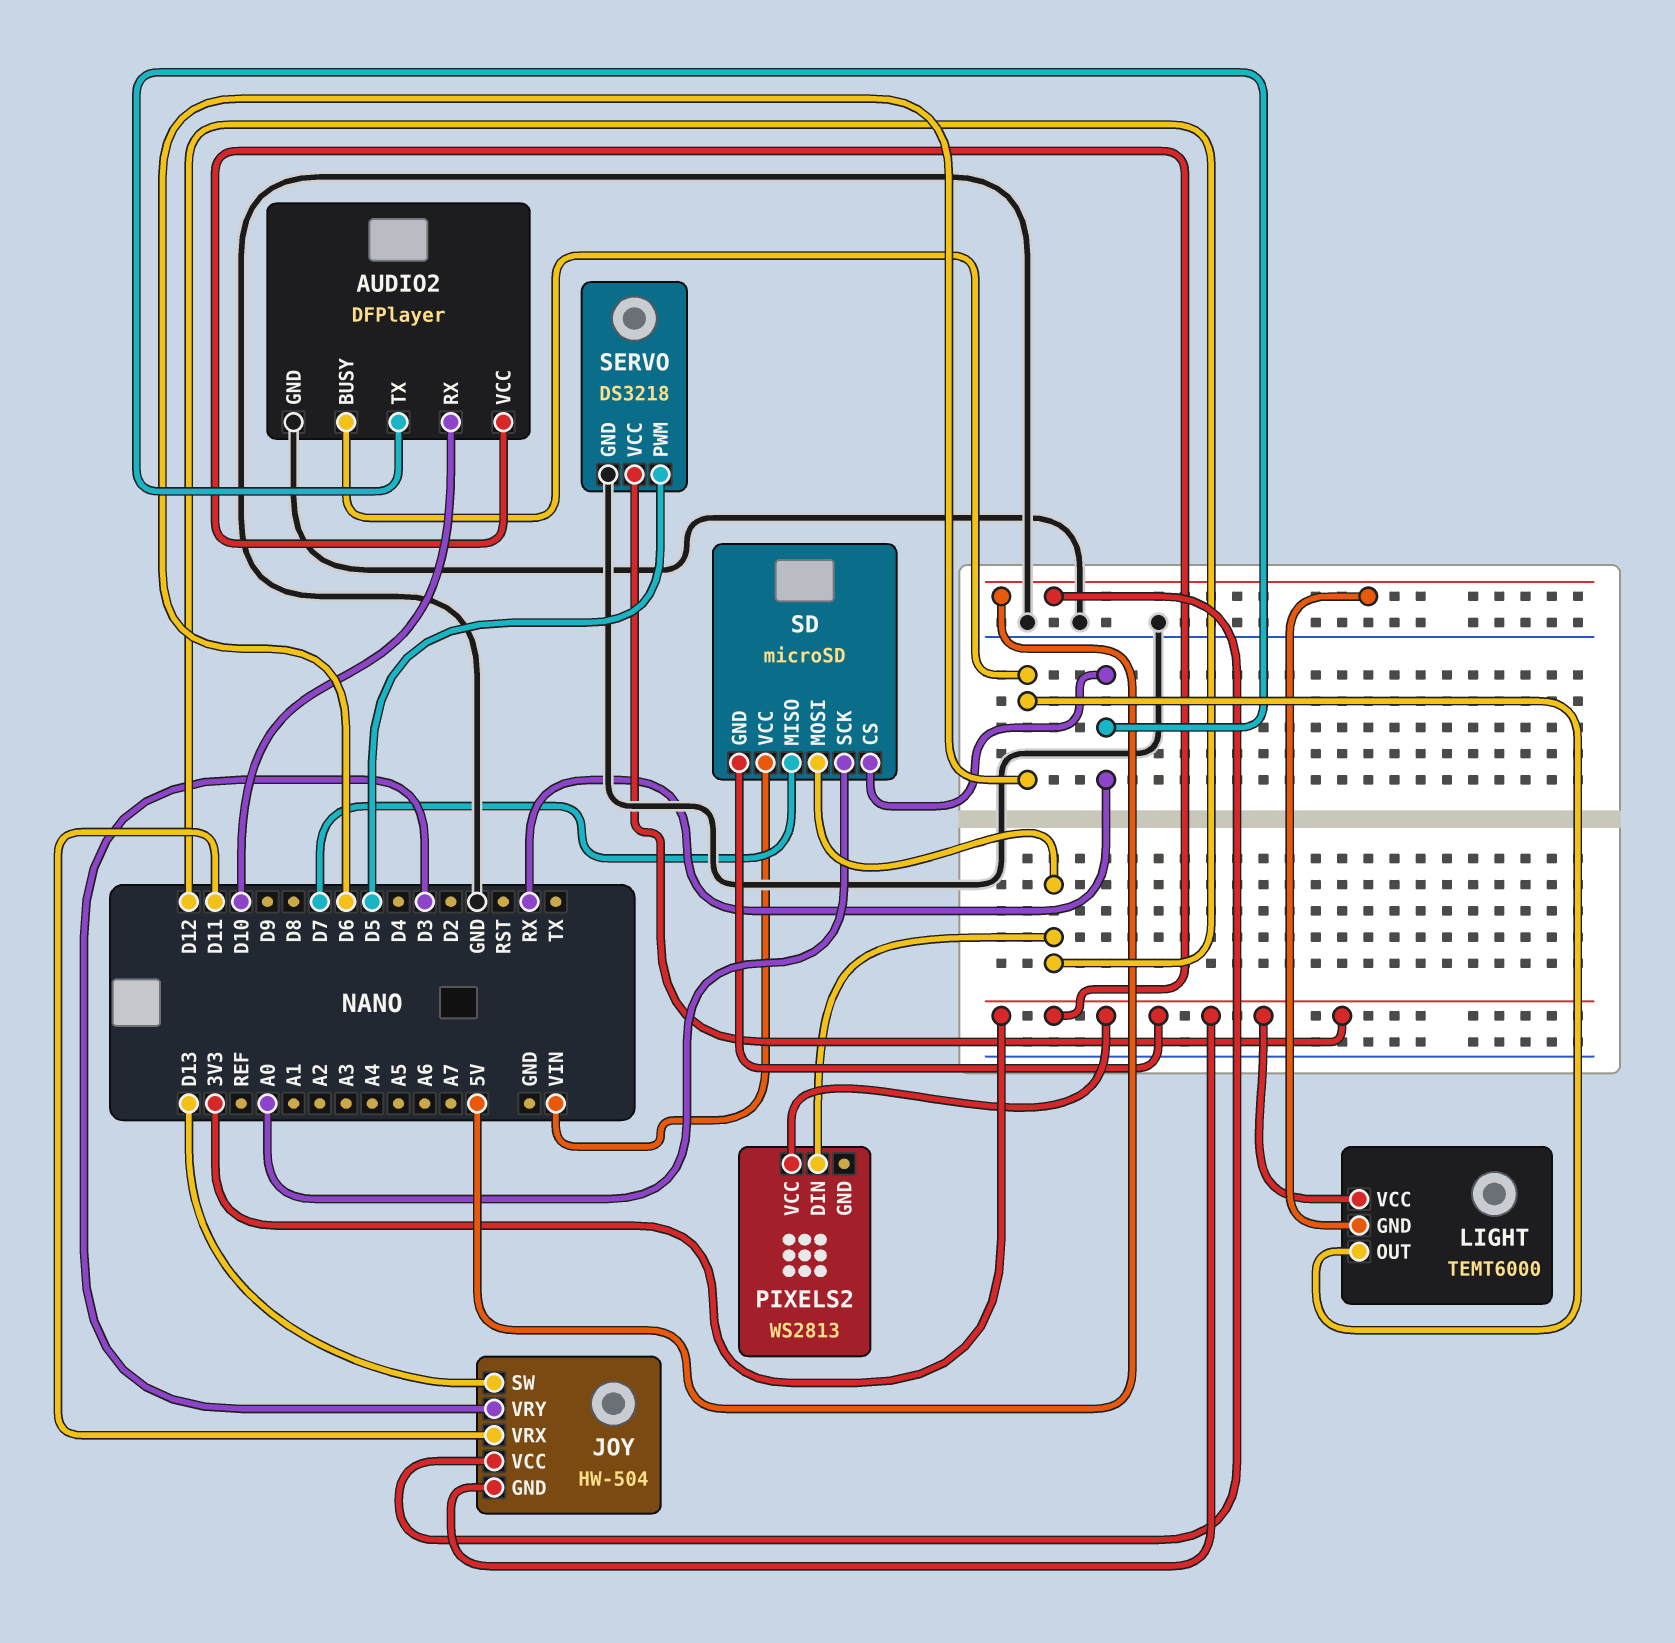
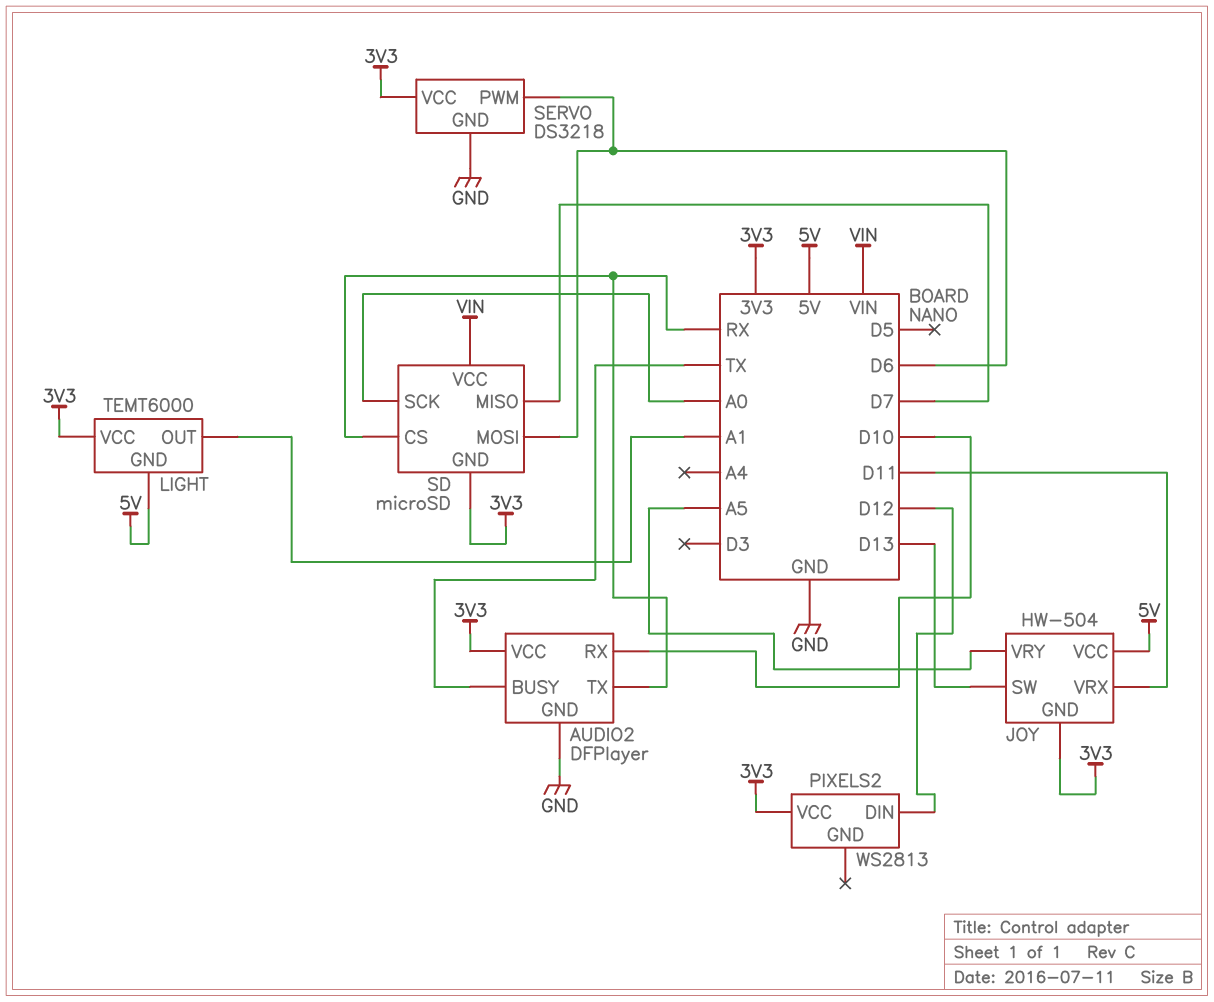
AUDIO2 pin BUSY: D6 -> TX
JOY pin VRY: D3 -> A5
LIGHT pin OUT: D6 -> A1
SD pin MOSI: D12 -> D6
SERVO pin PWM: D5 -> D6

